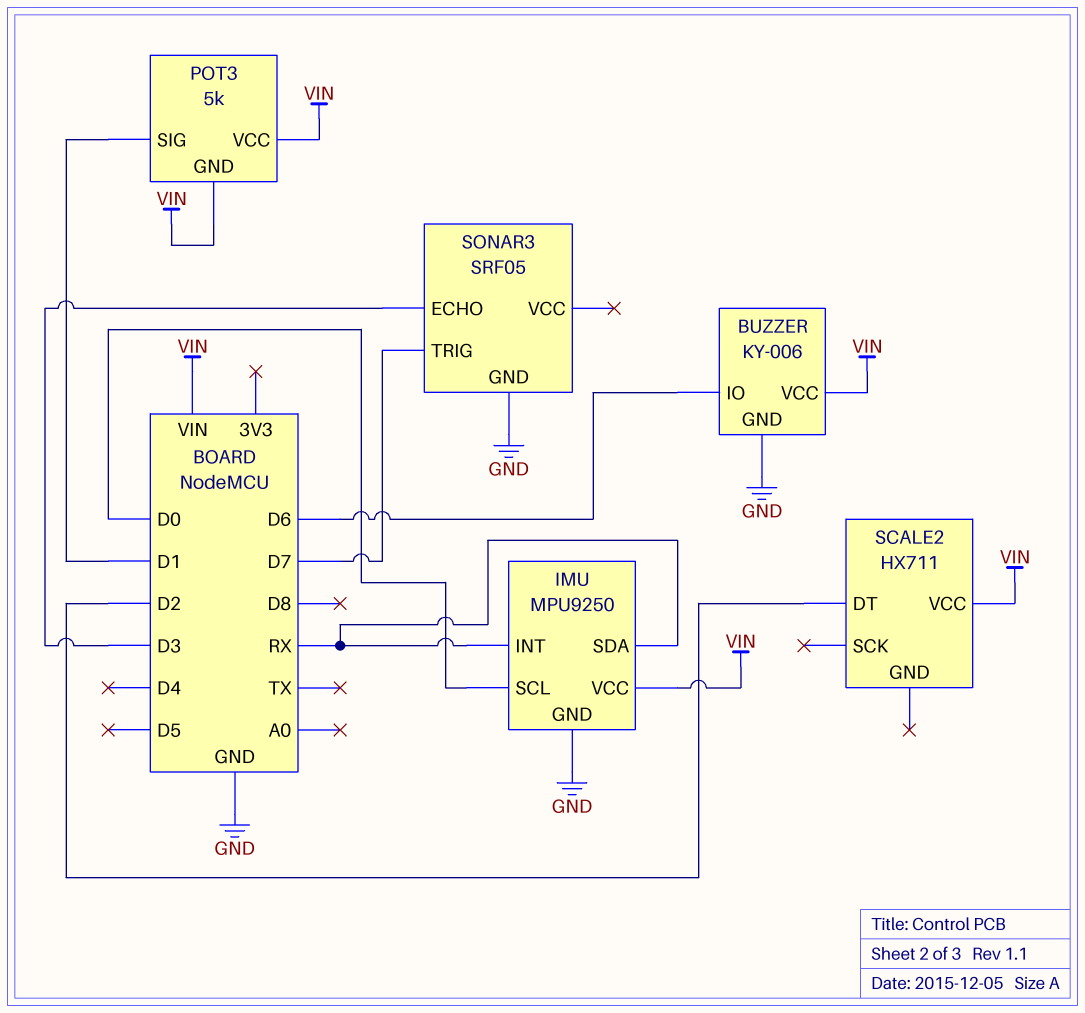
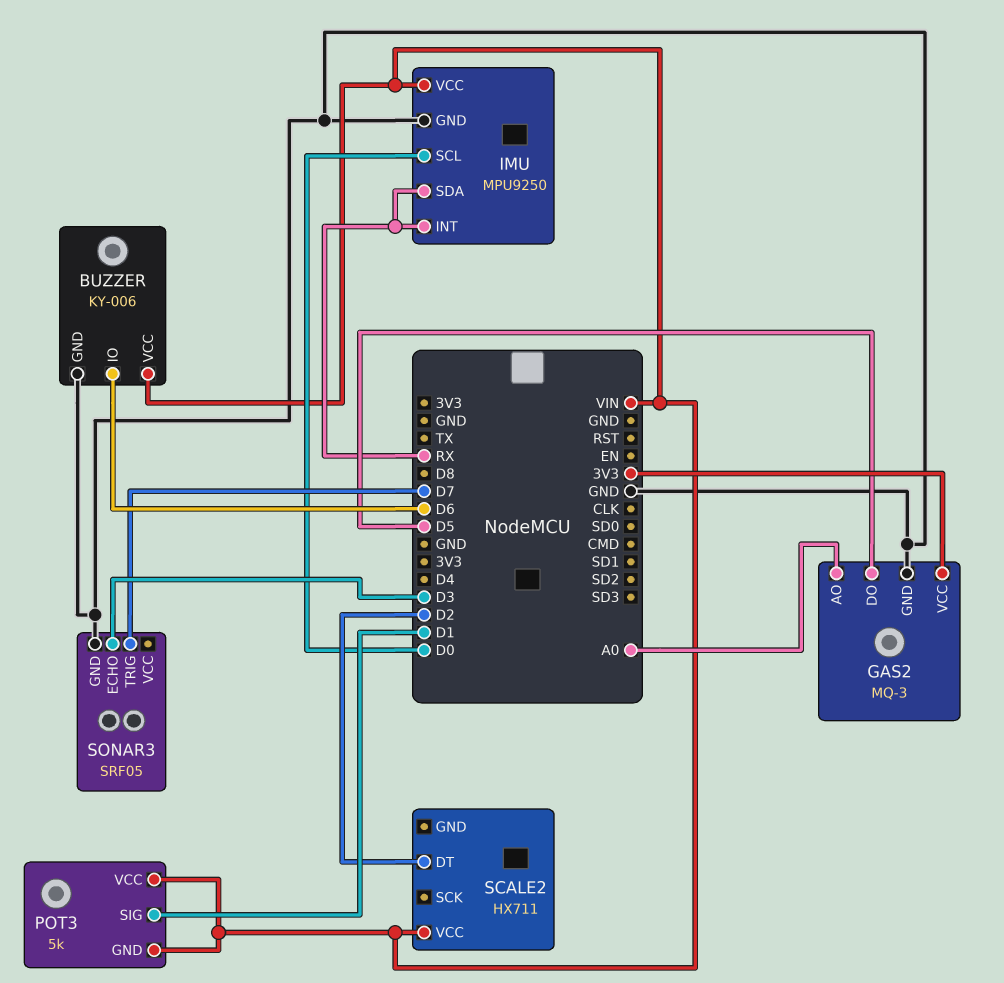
GAS2: none -> MQ-3
GAS2 pin AO: none -> A0
GAS2 pin DO: none -> D5
GAS2 pin GND: none -> GND
GAS2 pin VCC: none -> 3V3

